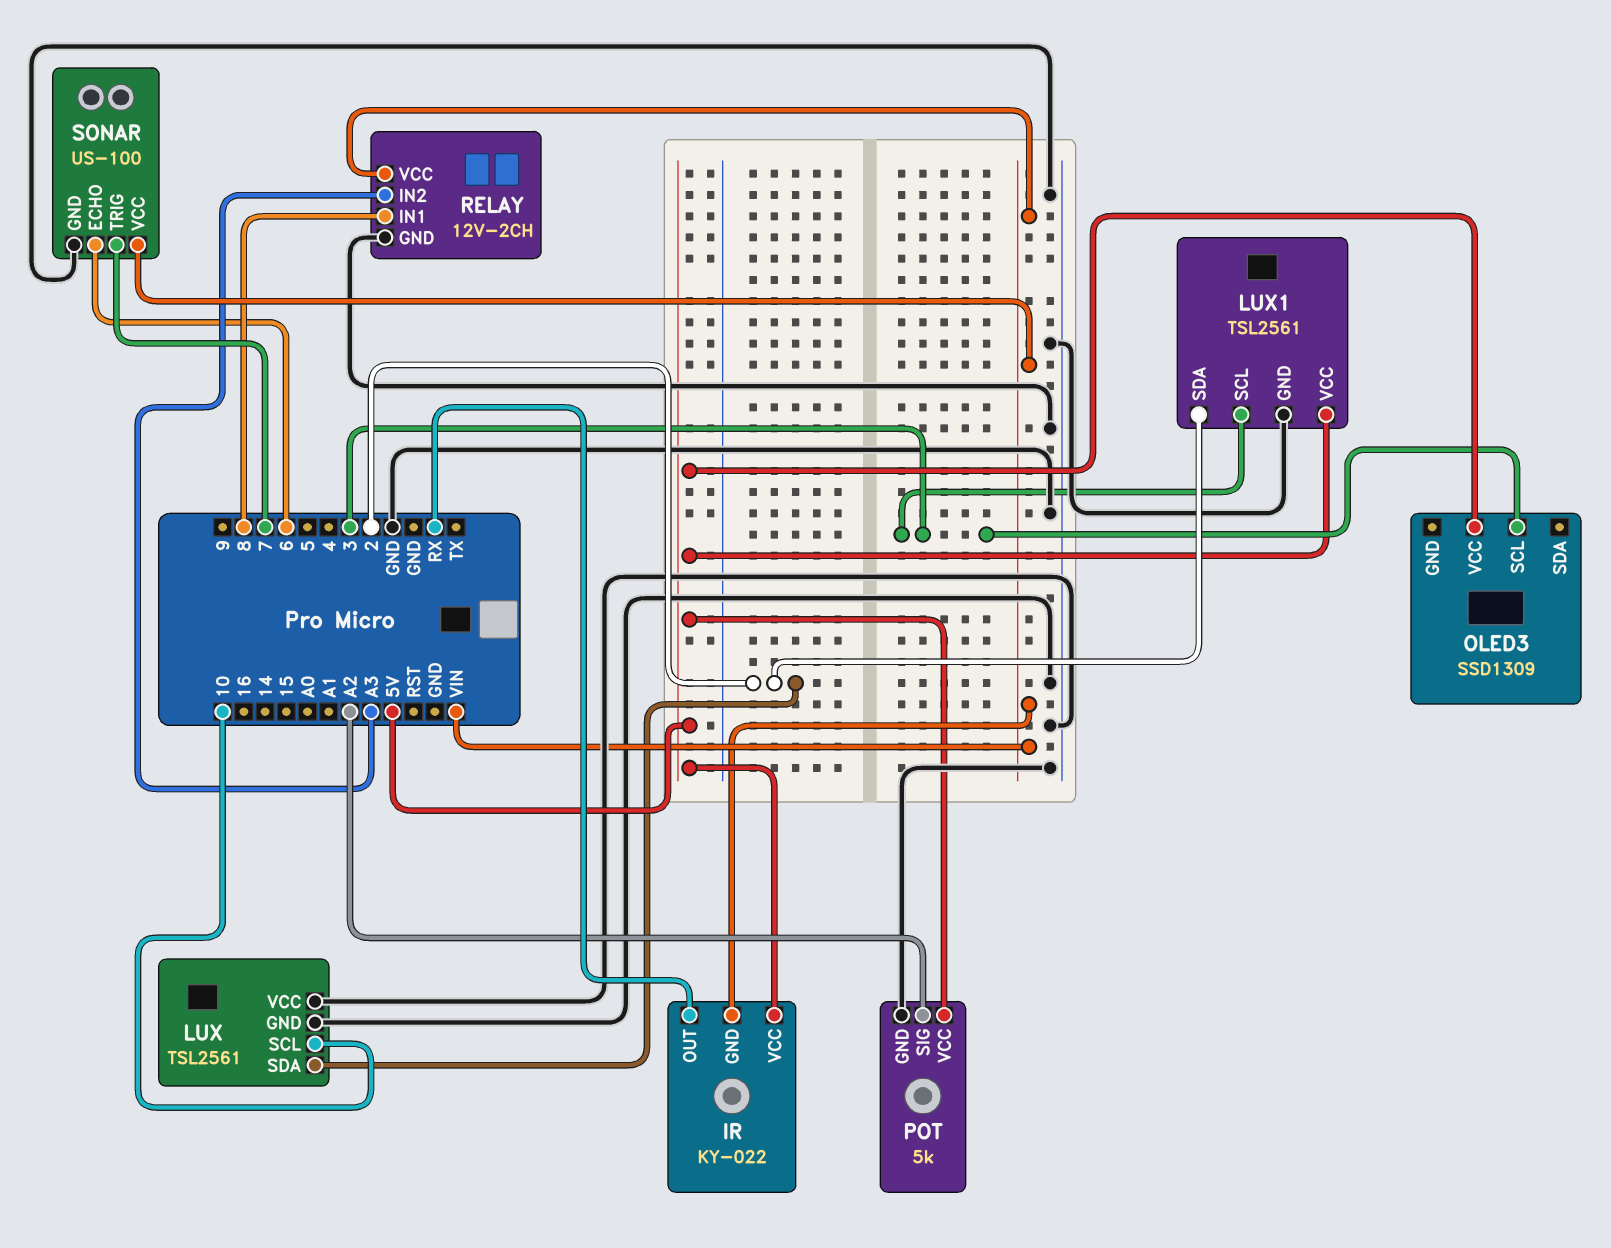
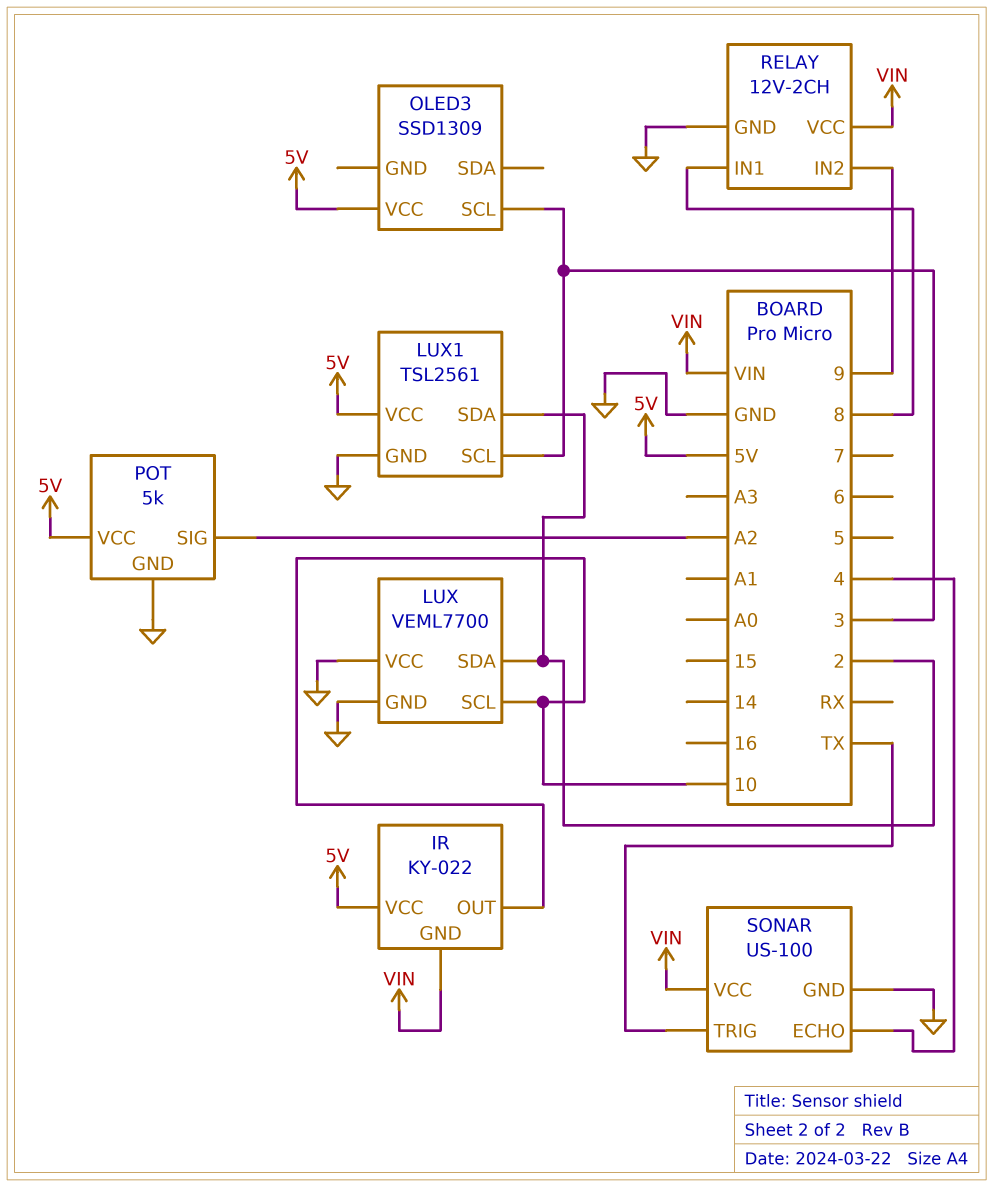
IR pin OUT: RX -> 10
LUX: TSL2561 -> VEML7700
RELAY pin IN2: A3 -> 9
SONAR pin ECHO: 6 -> 4
SONAR pin TRIG: 7 -> TX

